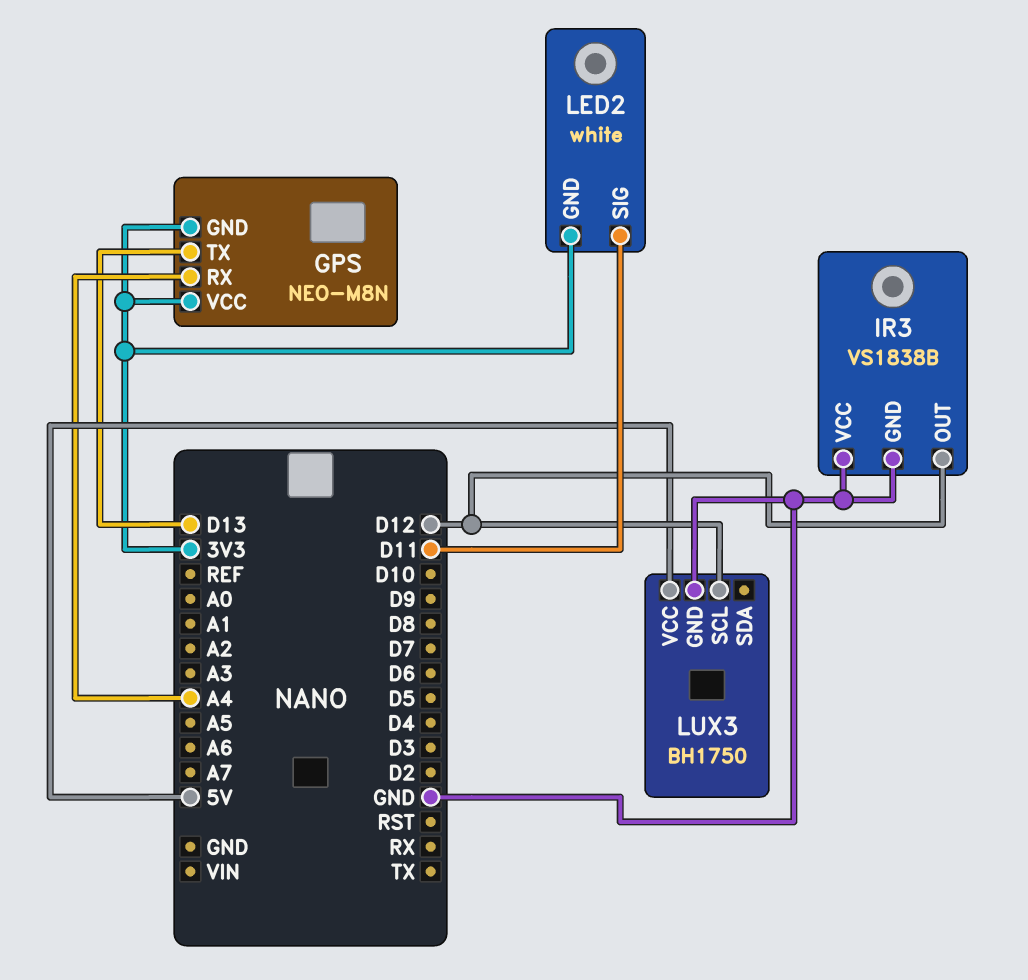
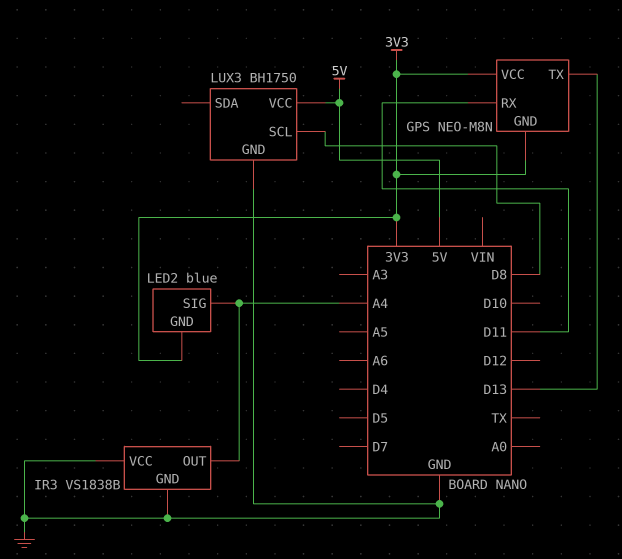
GPS pin RX: A4 -> D11
IR3 pin OUT: D12 -> A4
LED2: white -> blue
LED2 pin SIG: D11 -> A4
LUX3 pin SCL: D12 -> D8

